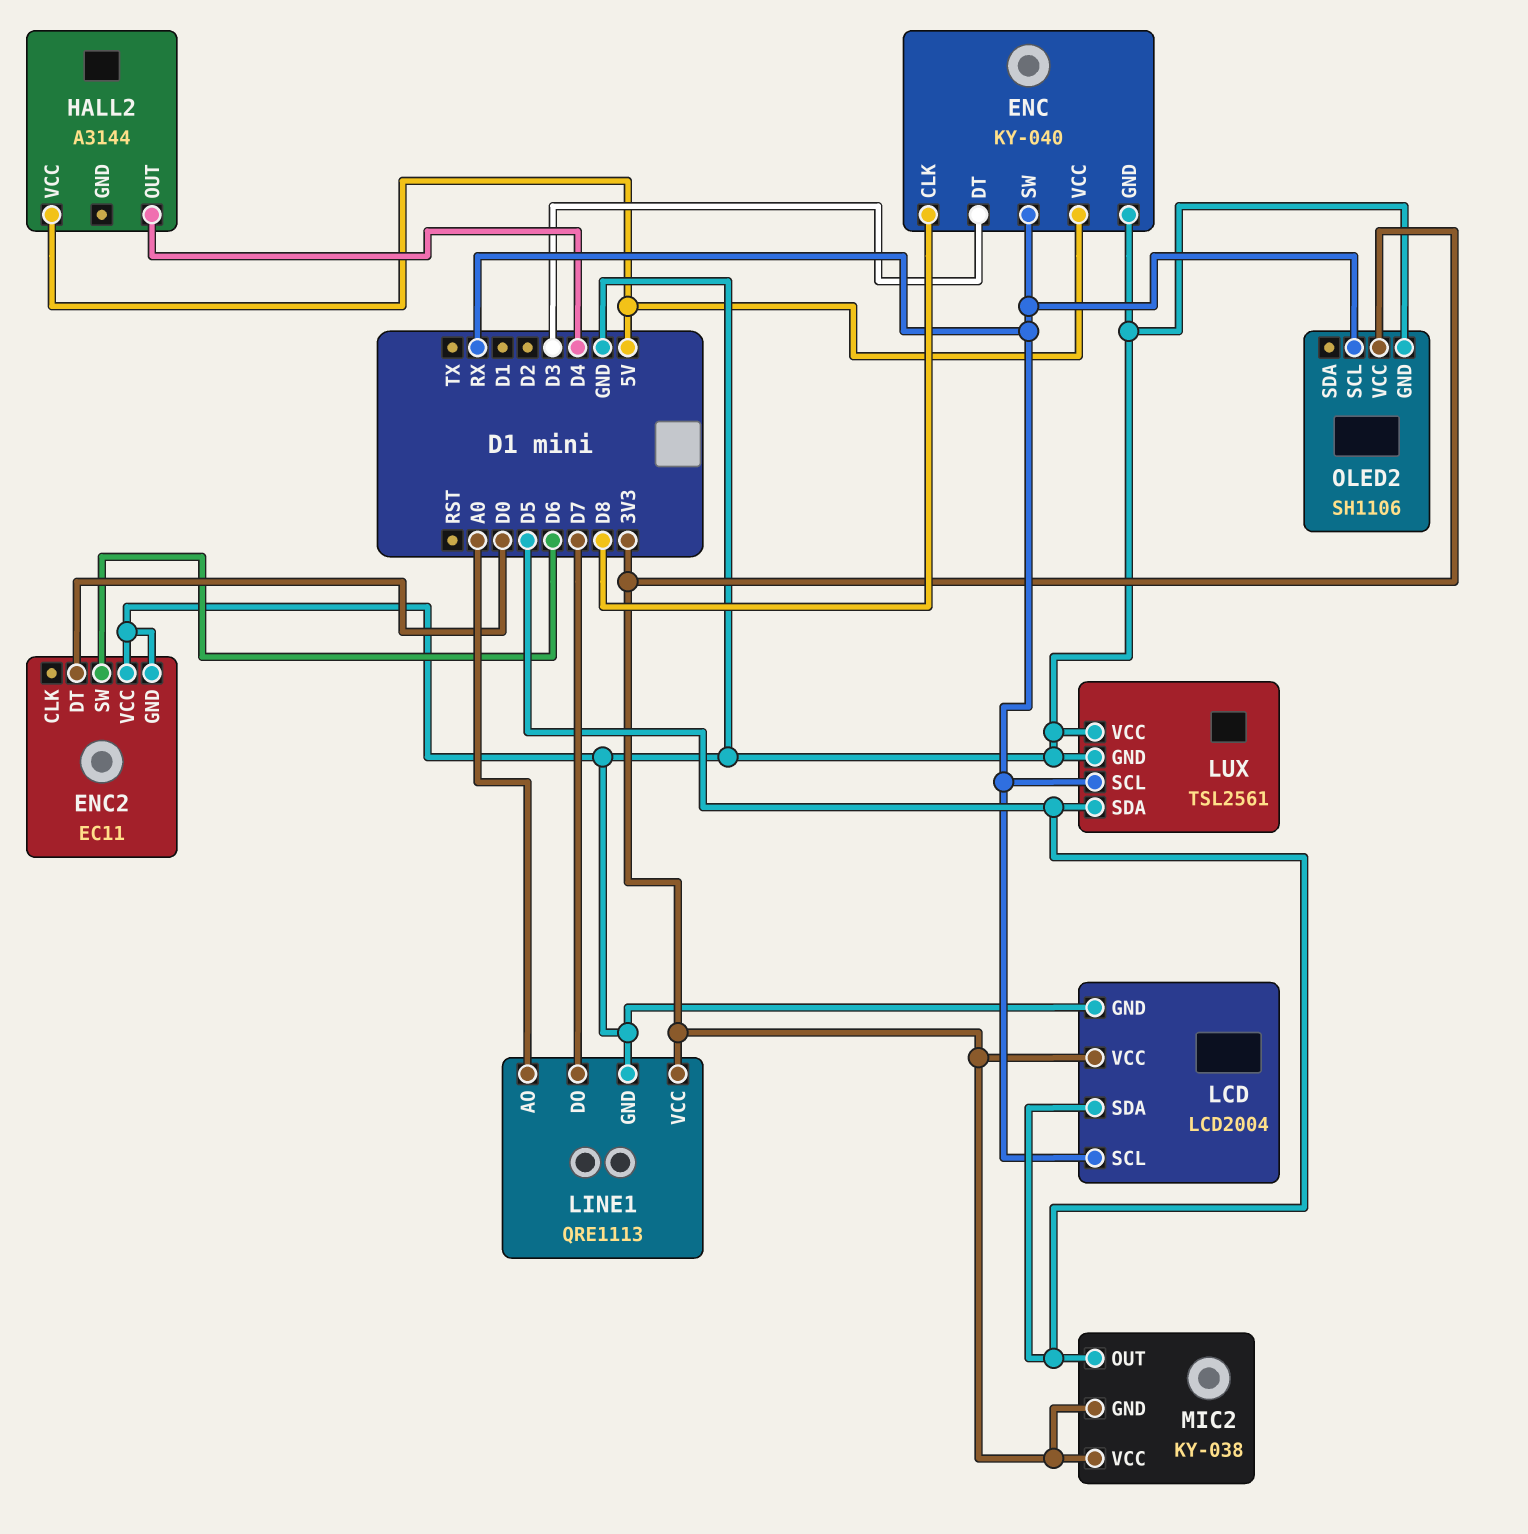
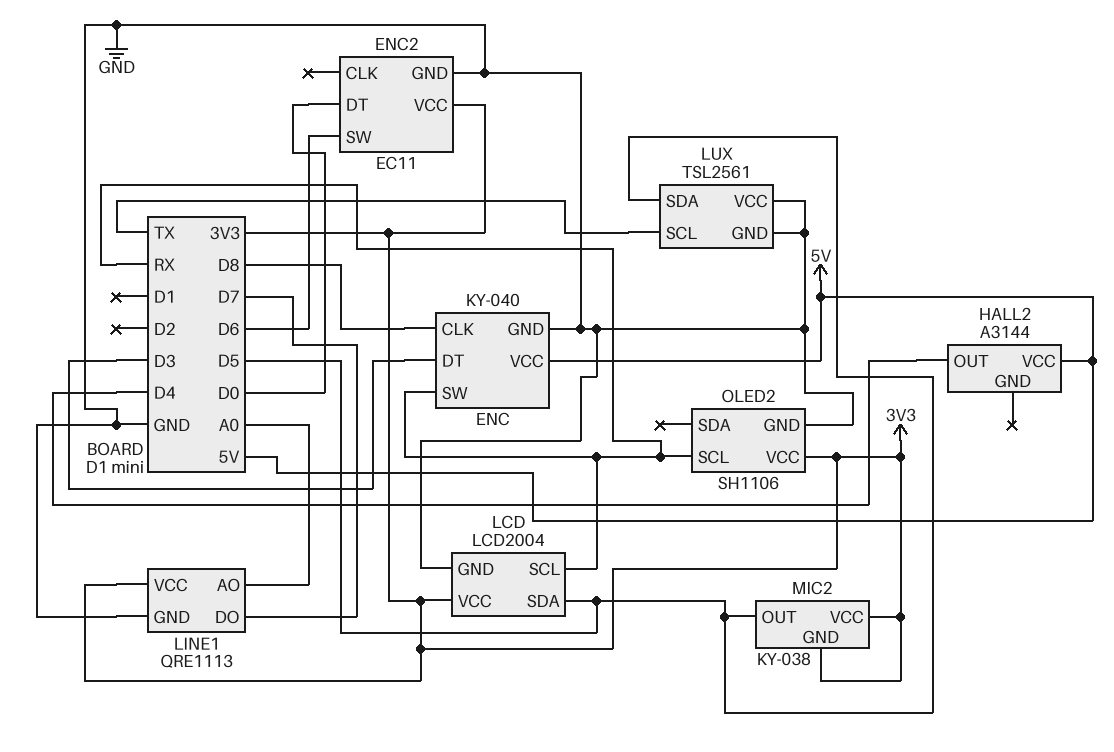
ENC2 pin VCC: GND -> 3V3
LUX pin SCL: RX -> TX

